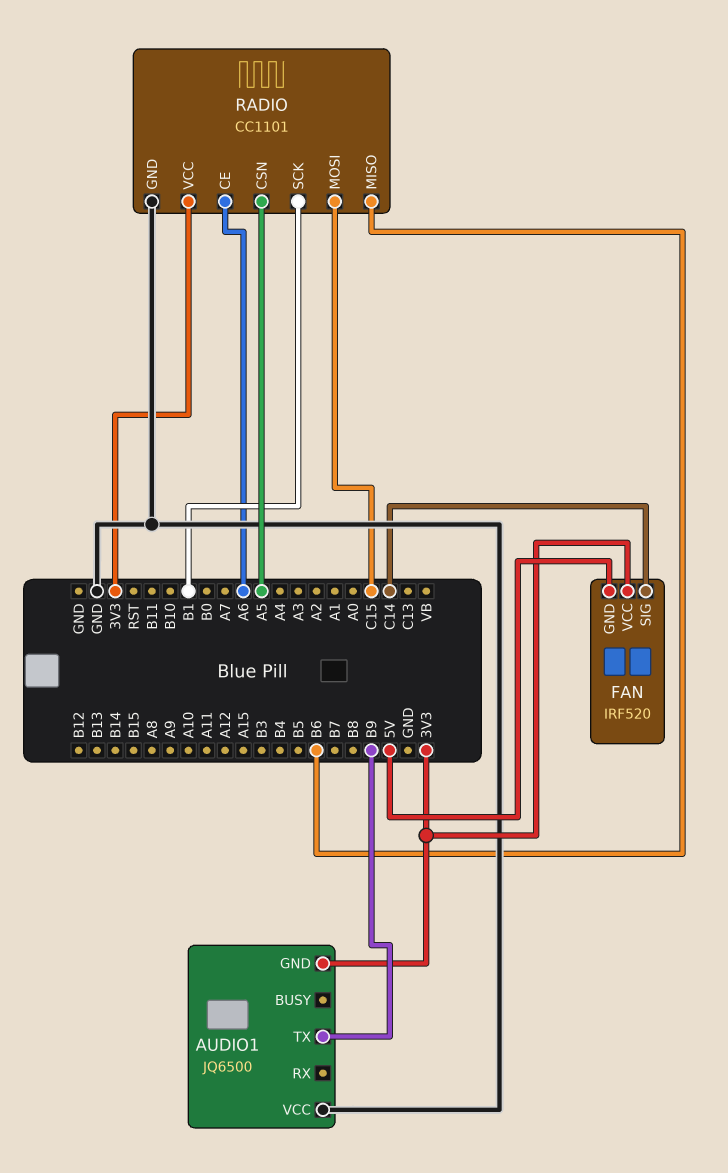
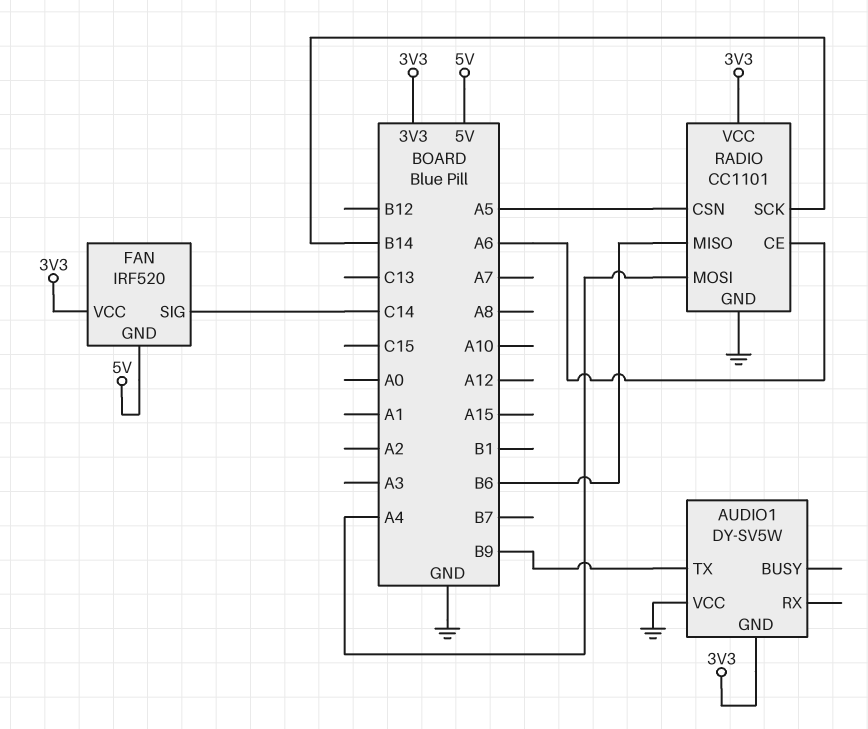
AUDIO1: JQ6500 -> DY-SV5W
RADIO pin MOSI: C15 -> A4
RADIO pin SCK: B1 -> B14

